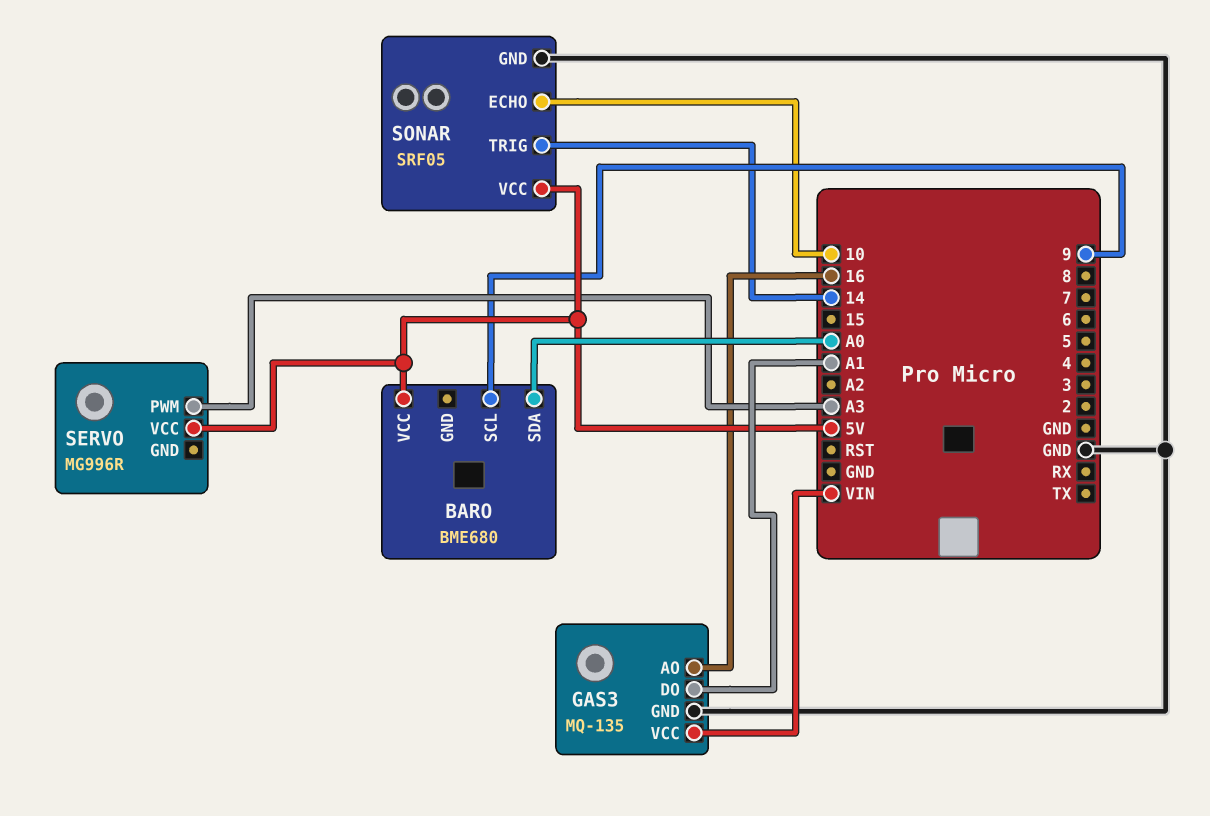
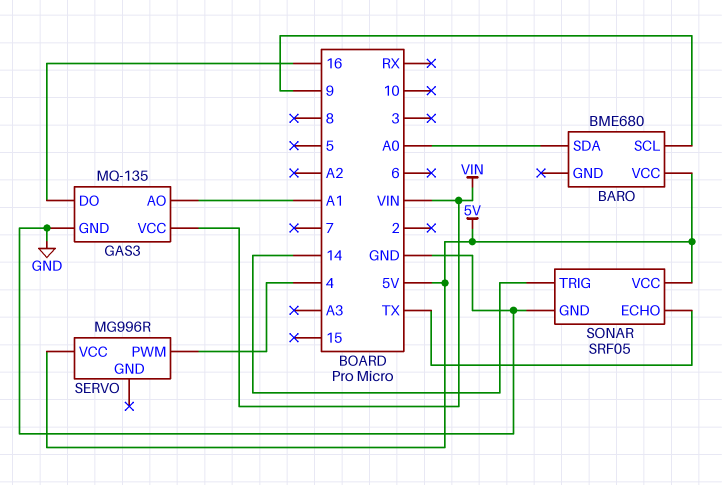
GAS3 pin AO: 16 -> A1
GAS3 pin DO: A1 -> 16
SERVO pin PWM: A3 -> 4
SONAR pin ECHO: 10 -> TX

